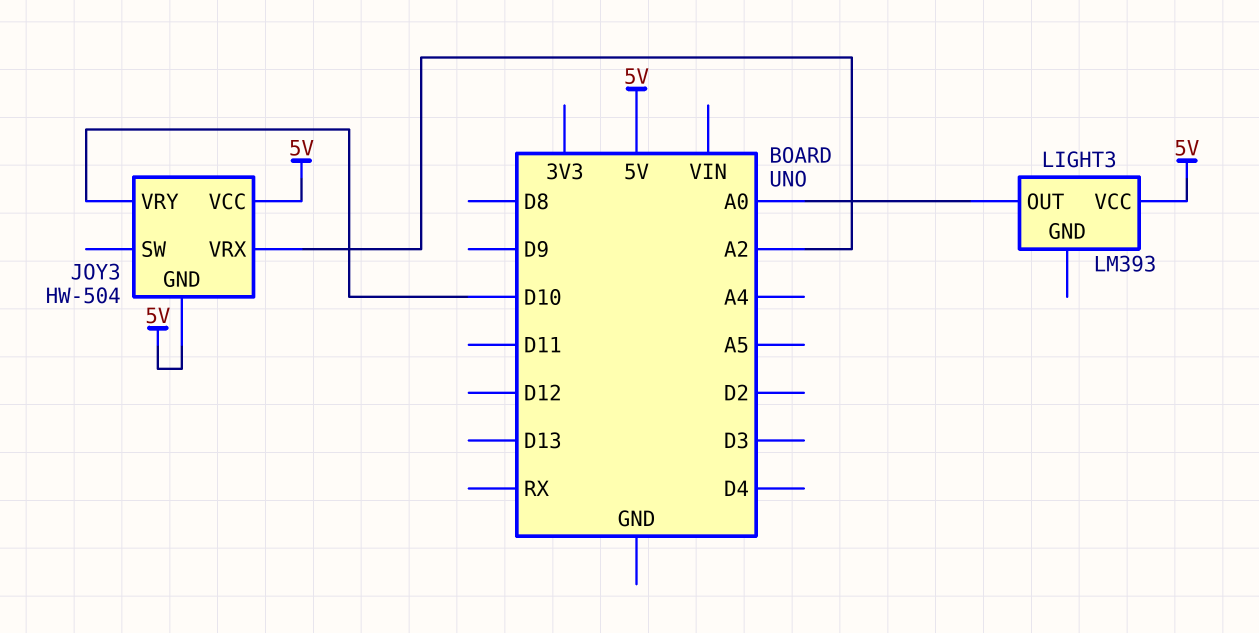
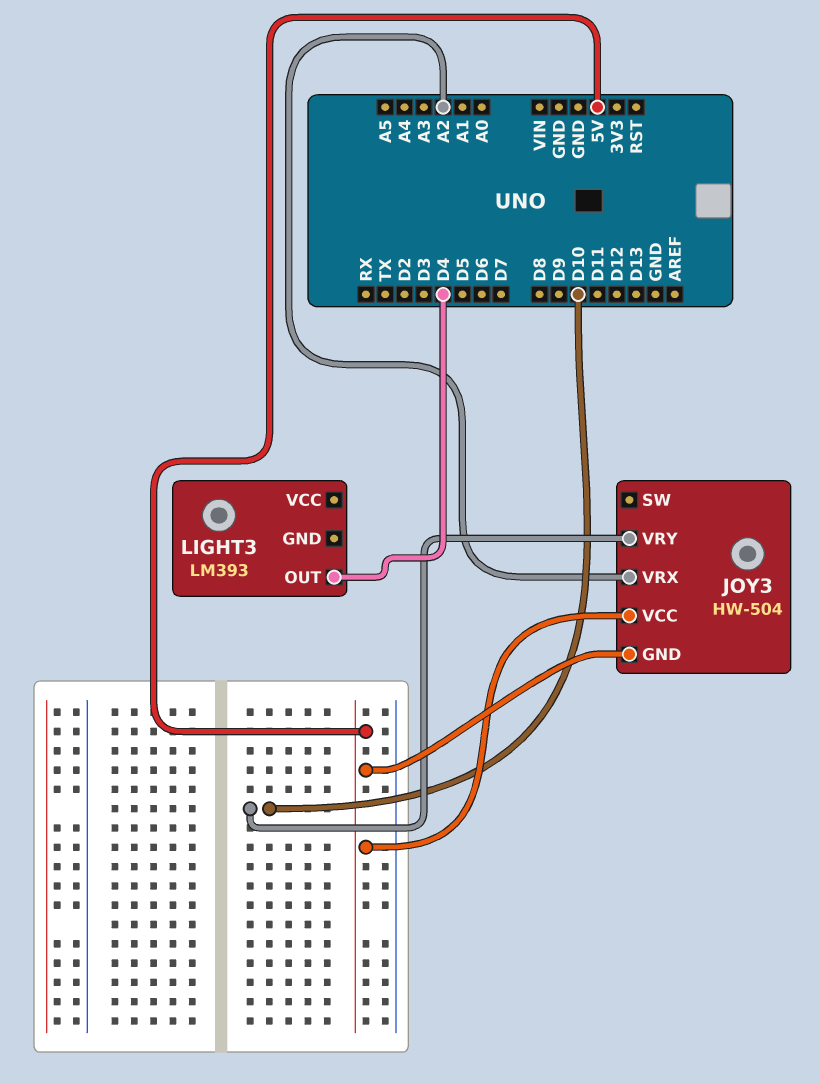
LIGHT3 pin OUT: A0 -> D4
LIGHT3 pin VCC: 5V -> none

